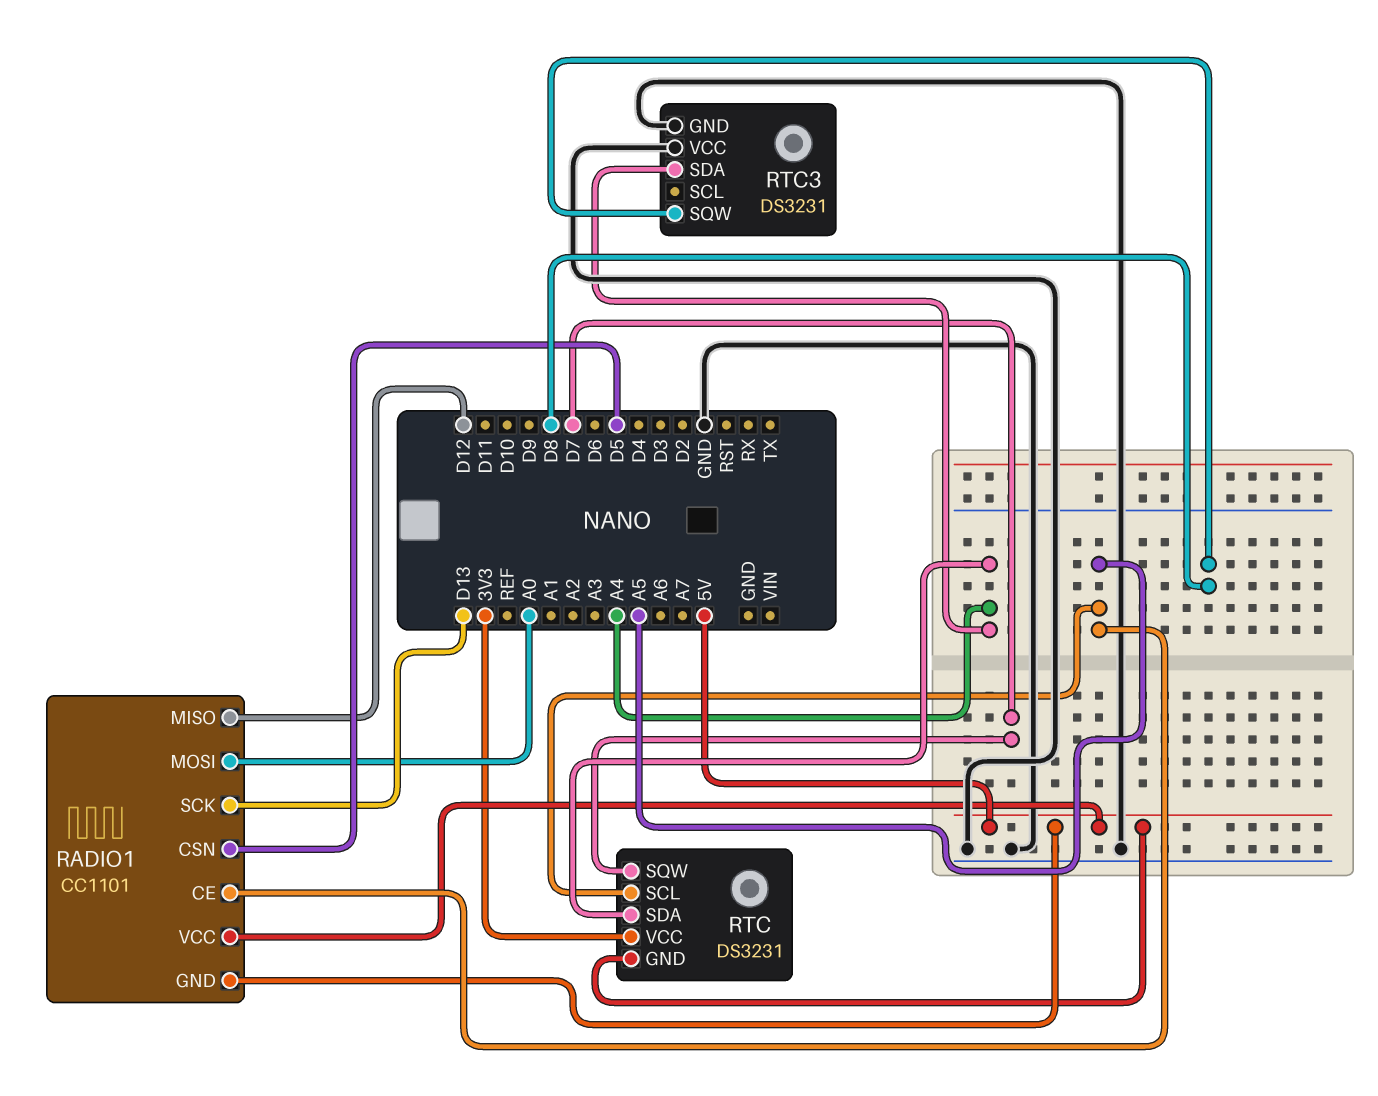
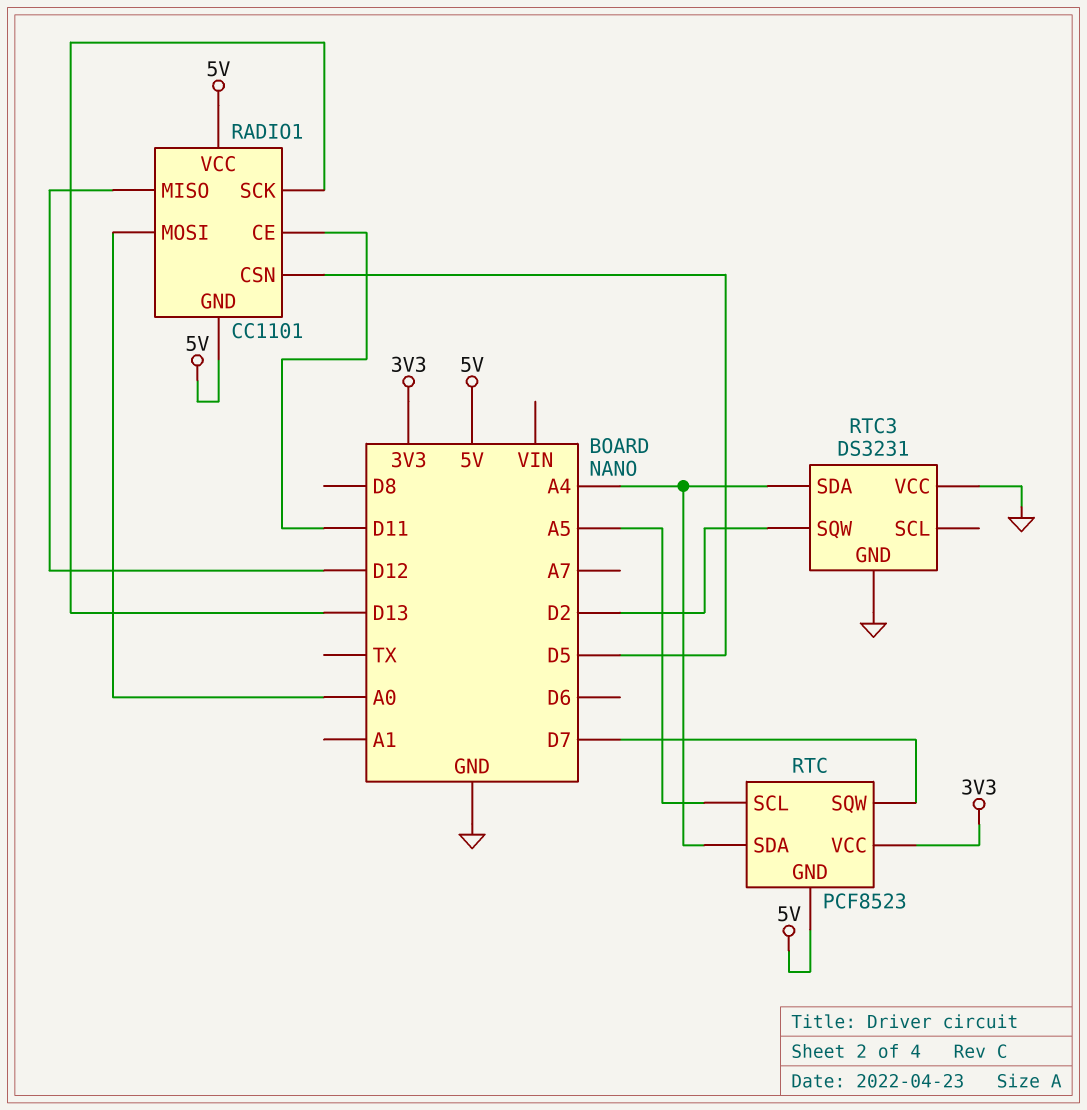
RADIO1 pin CE: A5 -> D11
RTC: DS3231 -> PCF8523
RTC3 pin SQW: D8 -> D2

